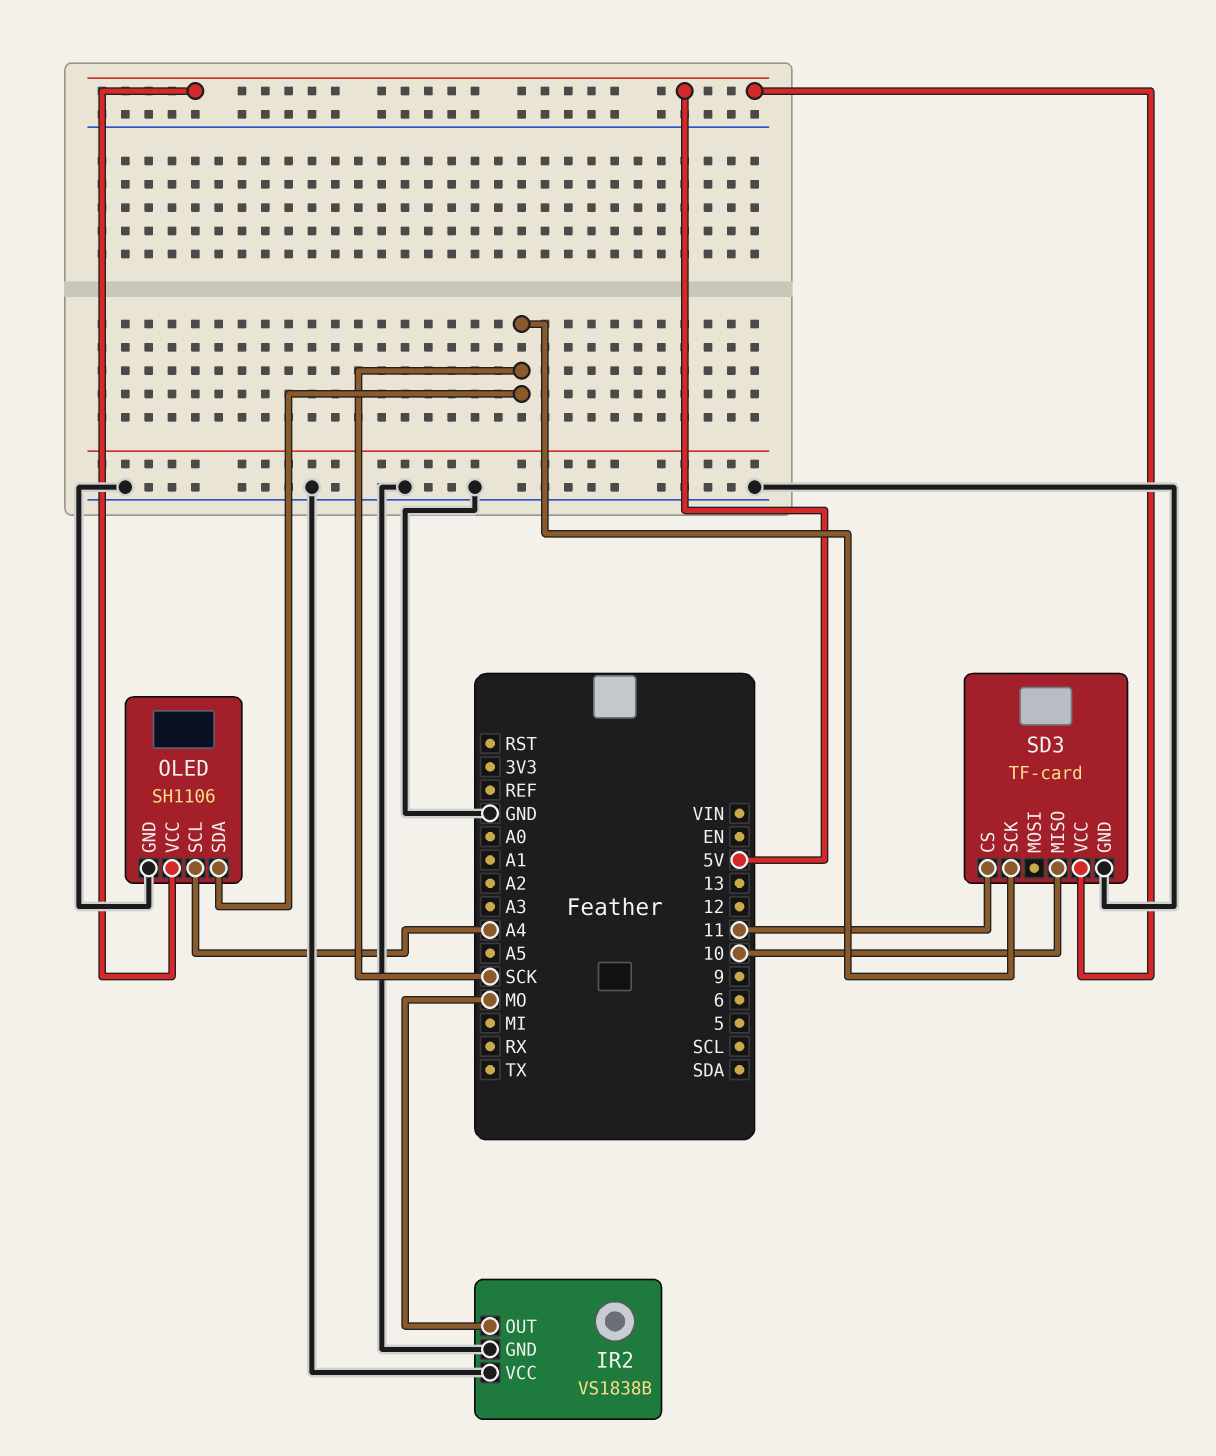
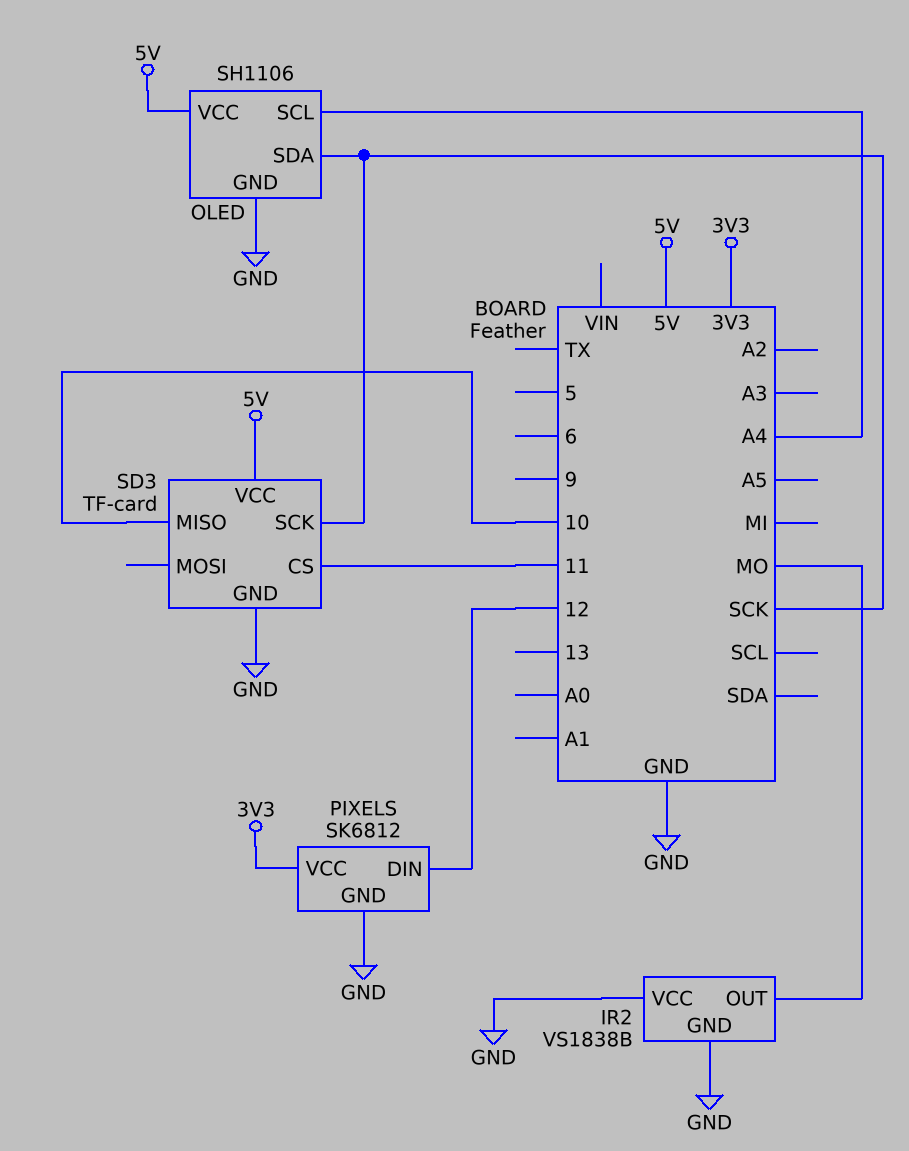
PIXELS: none -> SK6812
PIXELS pin DIN: none -> 12
PIXELS pin GND: none -> GND
PIXELS pin VCC: none -> 3V3

